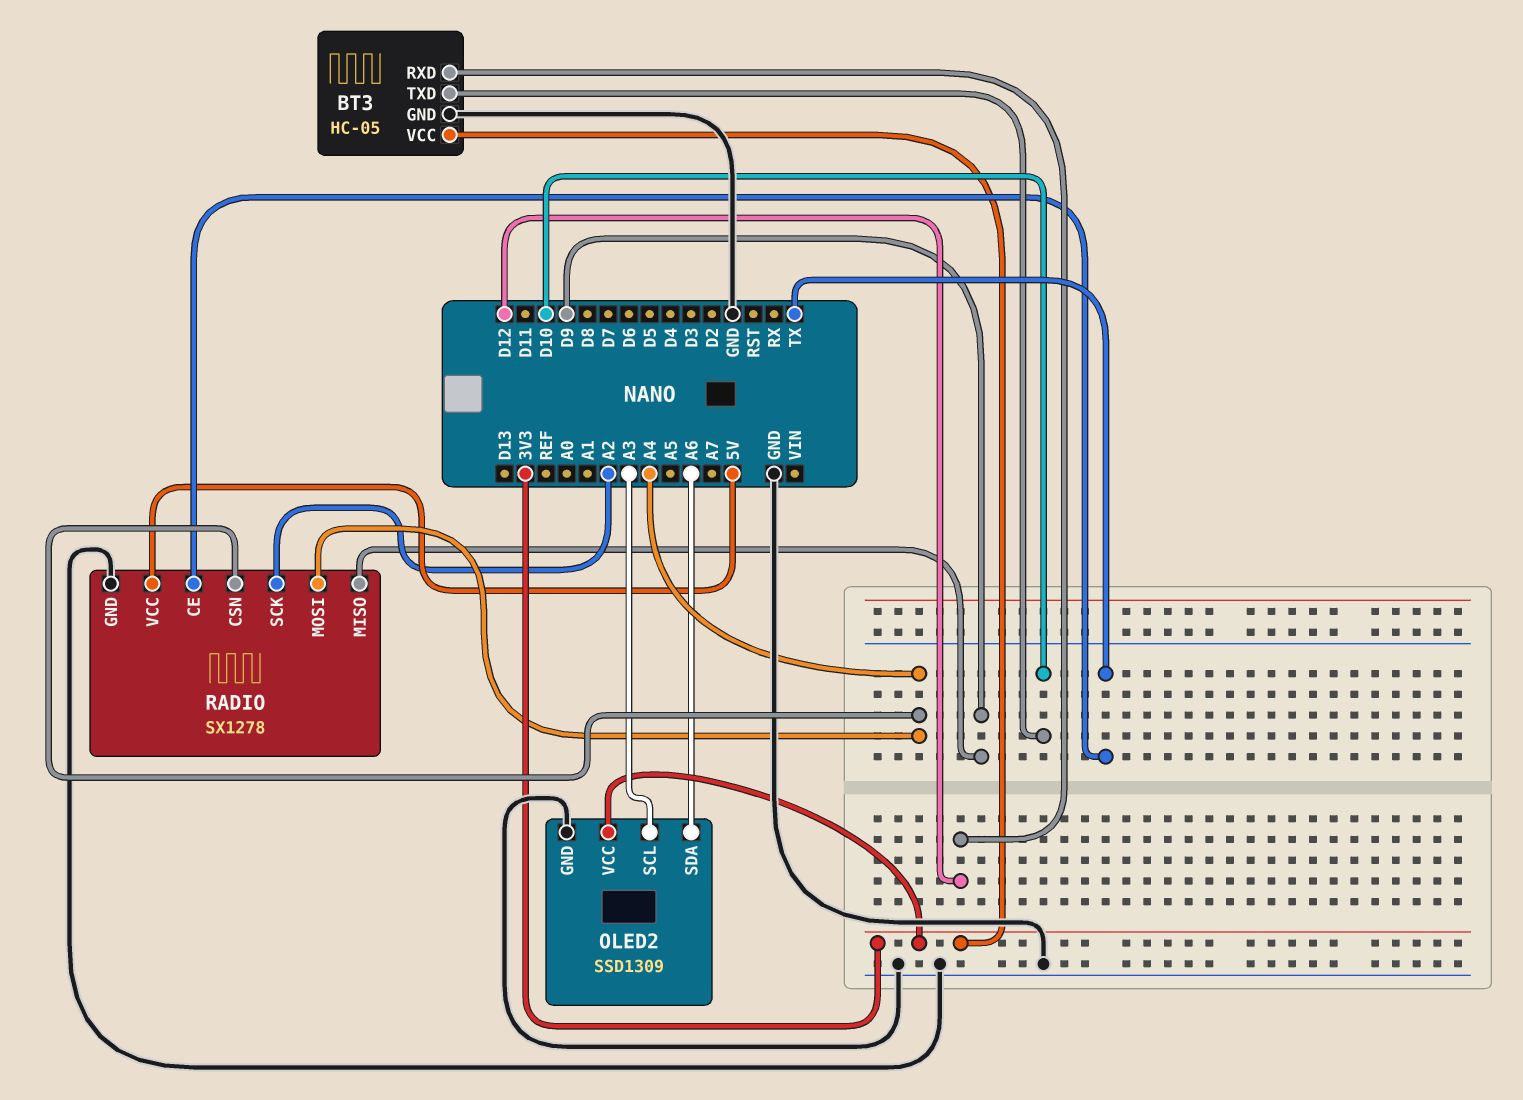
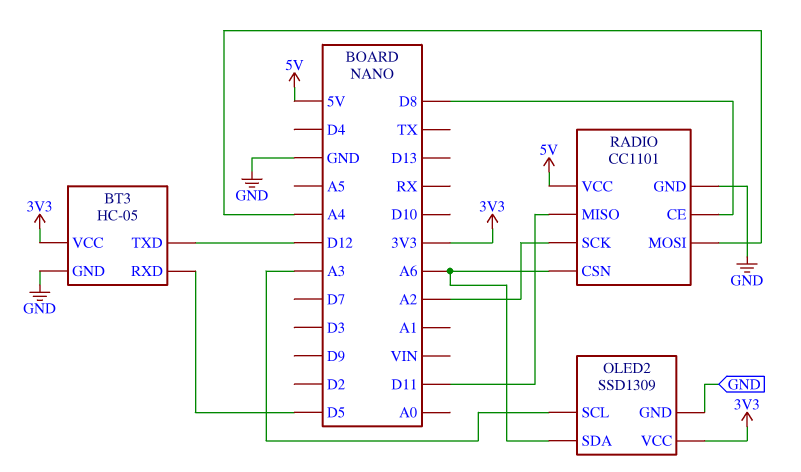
BT3 pin RXD: D12 -> D5
BT3 pin TXD: D10 -> D12
RADIO: SX1278 -> CC1101
RADIO pin CE: TX -> D8
RADIO pin CSN: A4 -> A6
RADIO pin MISO: D9 -> D11

